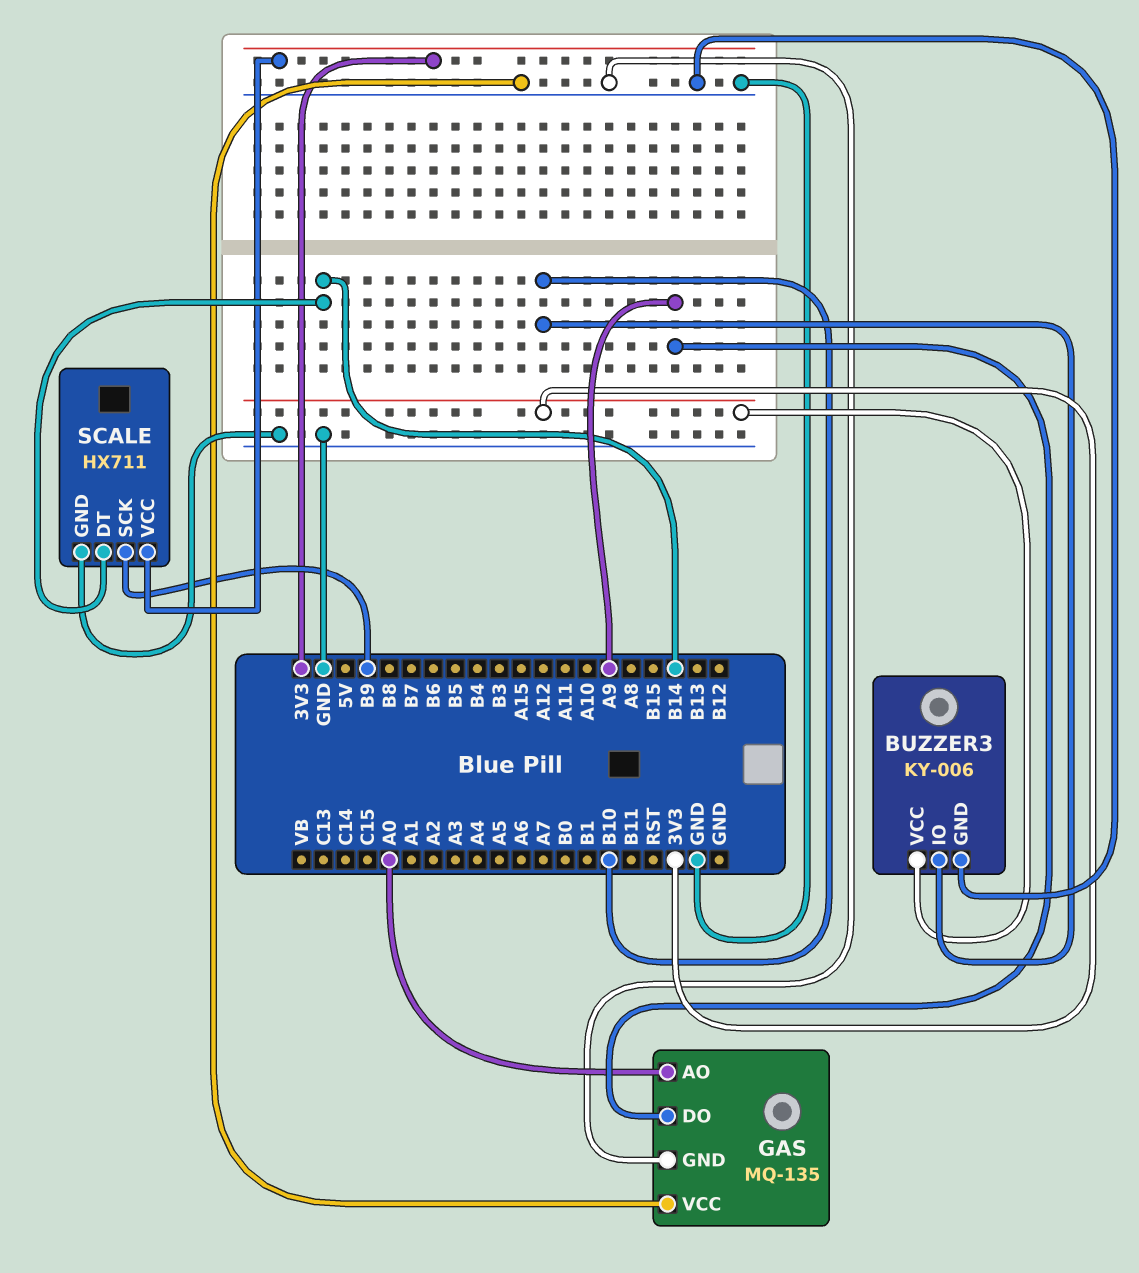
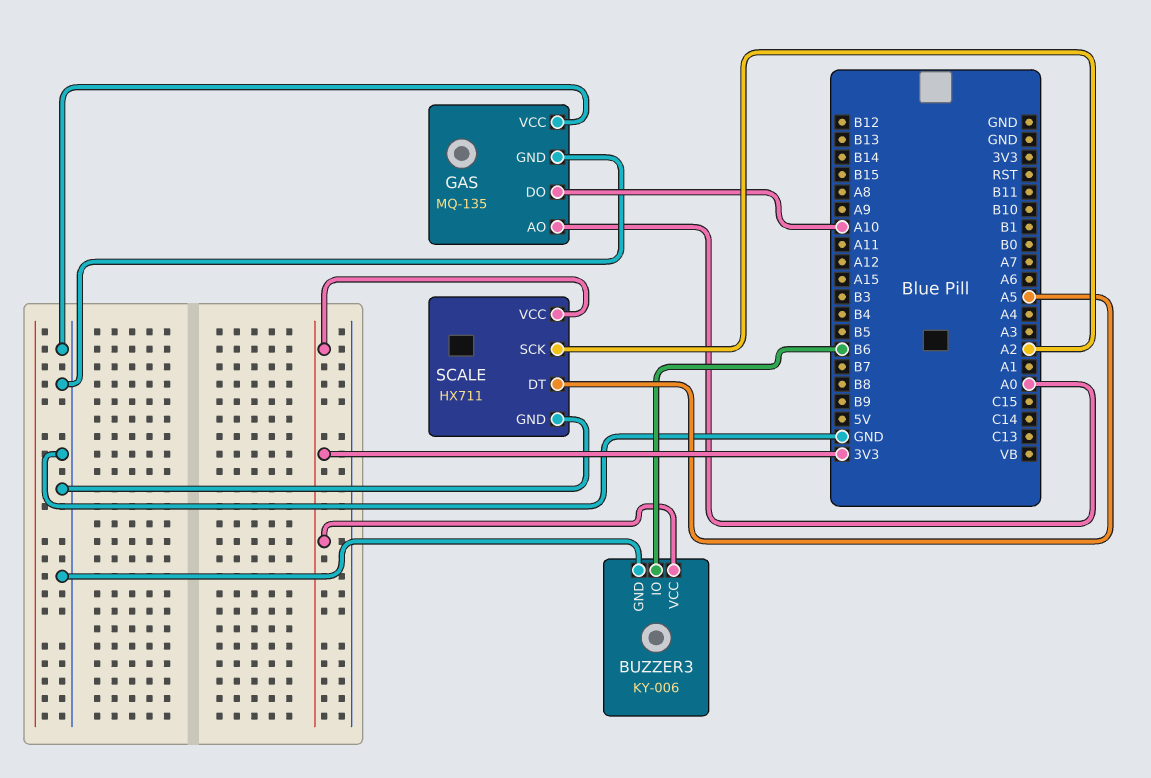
BUZZER3 pin IO: B10 -> B6
GAS pin DO: A9 -> A10
SCALE pin DT: B14 -> A5
SCALE pin SCK: B9 -> A2

